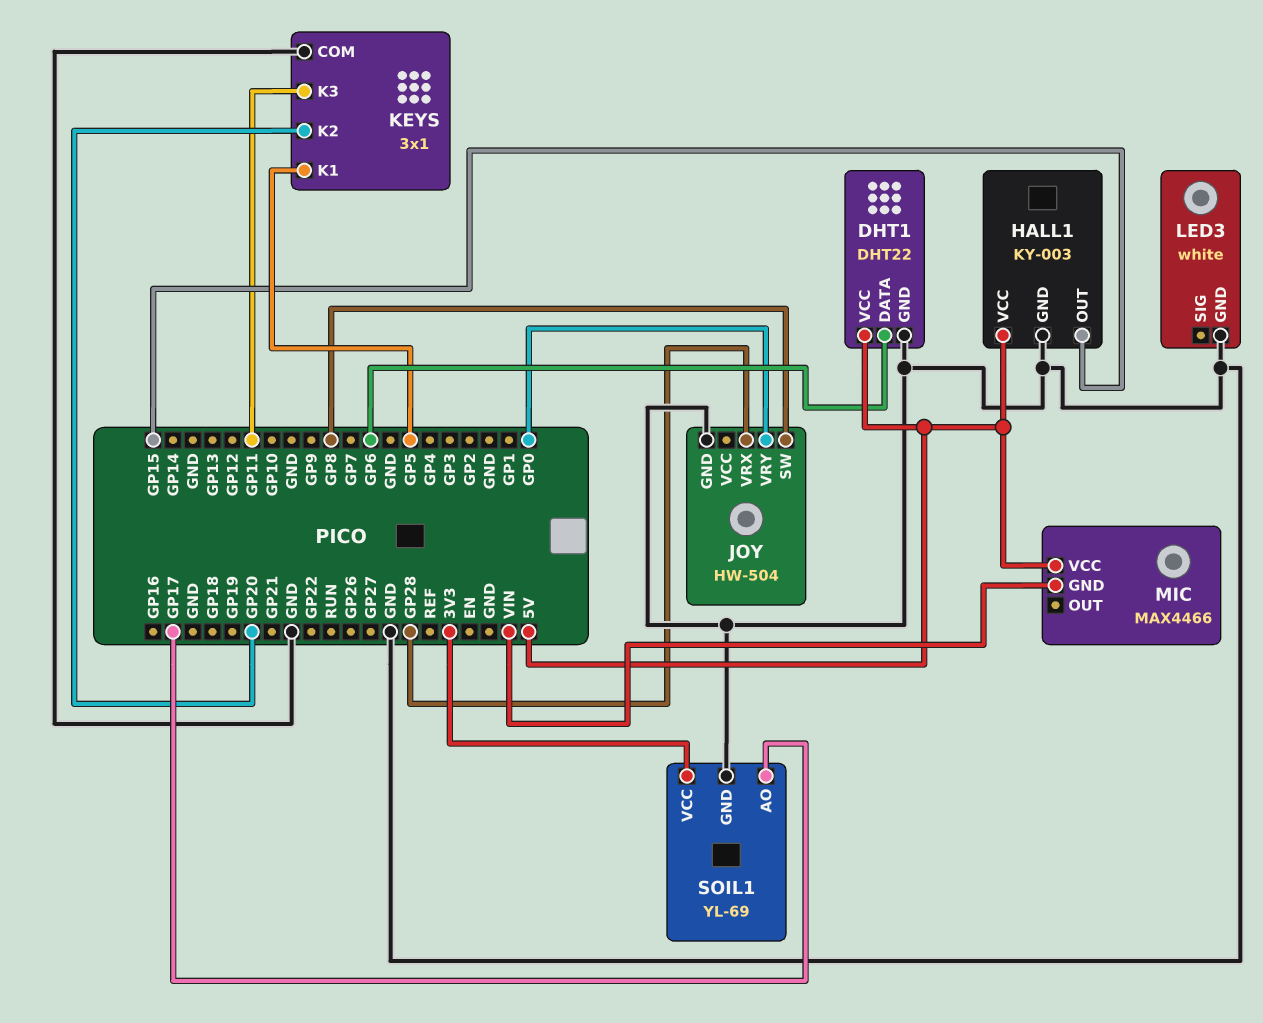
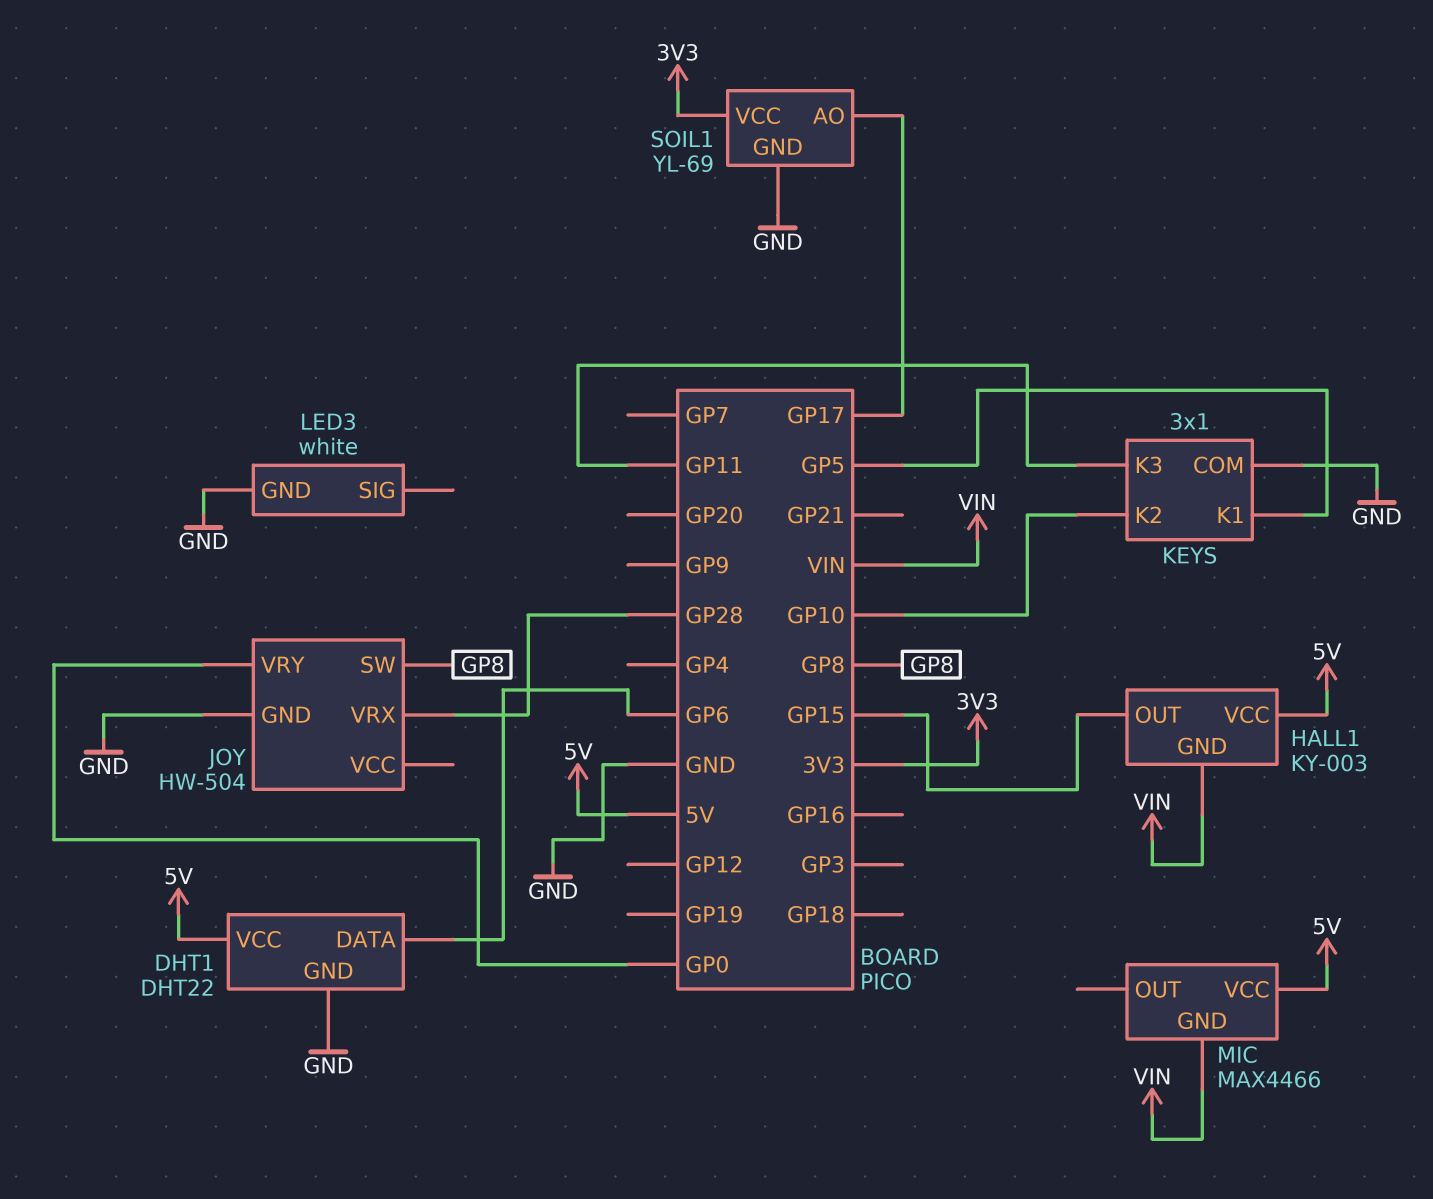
HALL1 pin GND: GND -> VIN
KEYS pin K2: GP20 -> GP10

